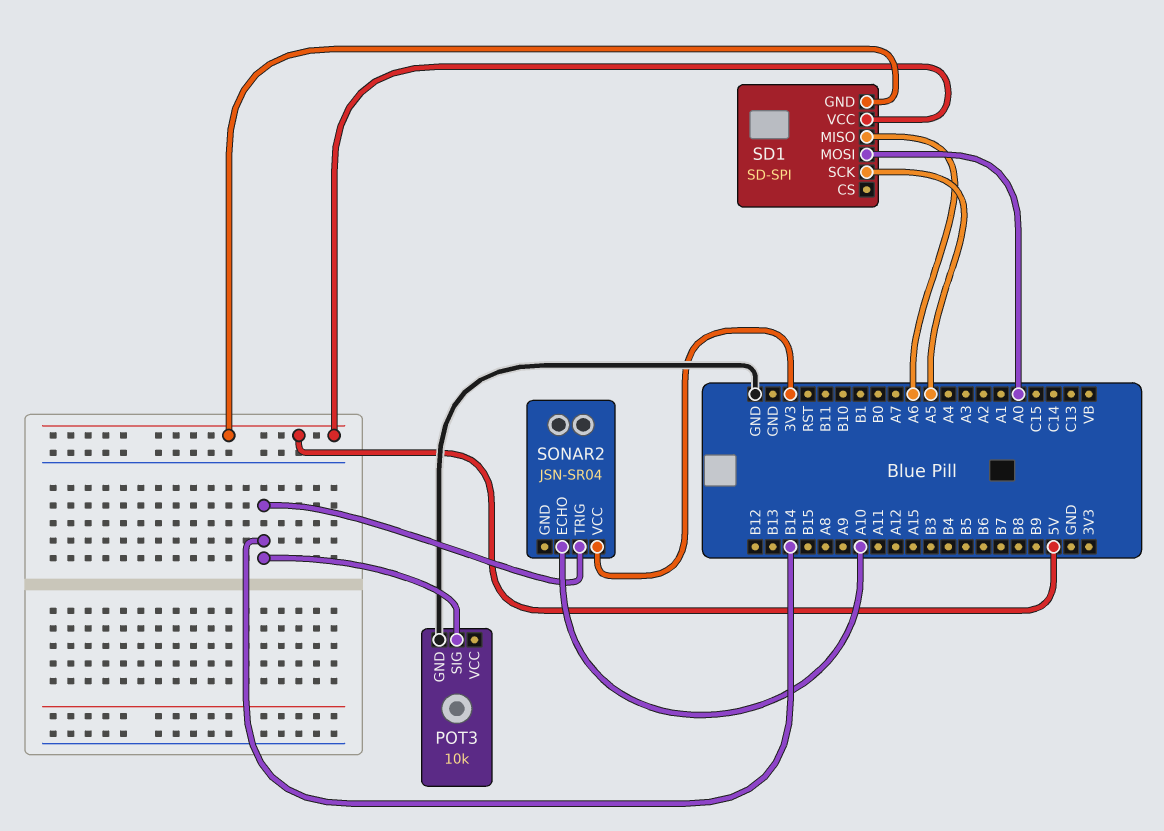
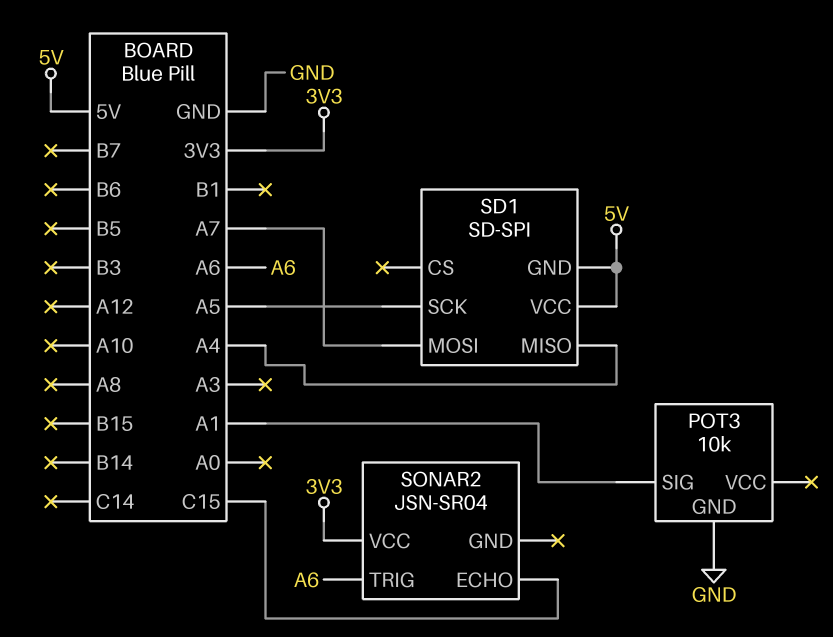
POT3 pin SIG: B14 -> A1
SD1 pin MISO: A6 -> A4
SD1 pin MOSI: A0 -> A7
SONAR2 pin ECHO: A10 -> C15
SONAR2 pin TRIG: B14 -> A6

